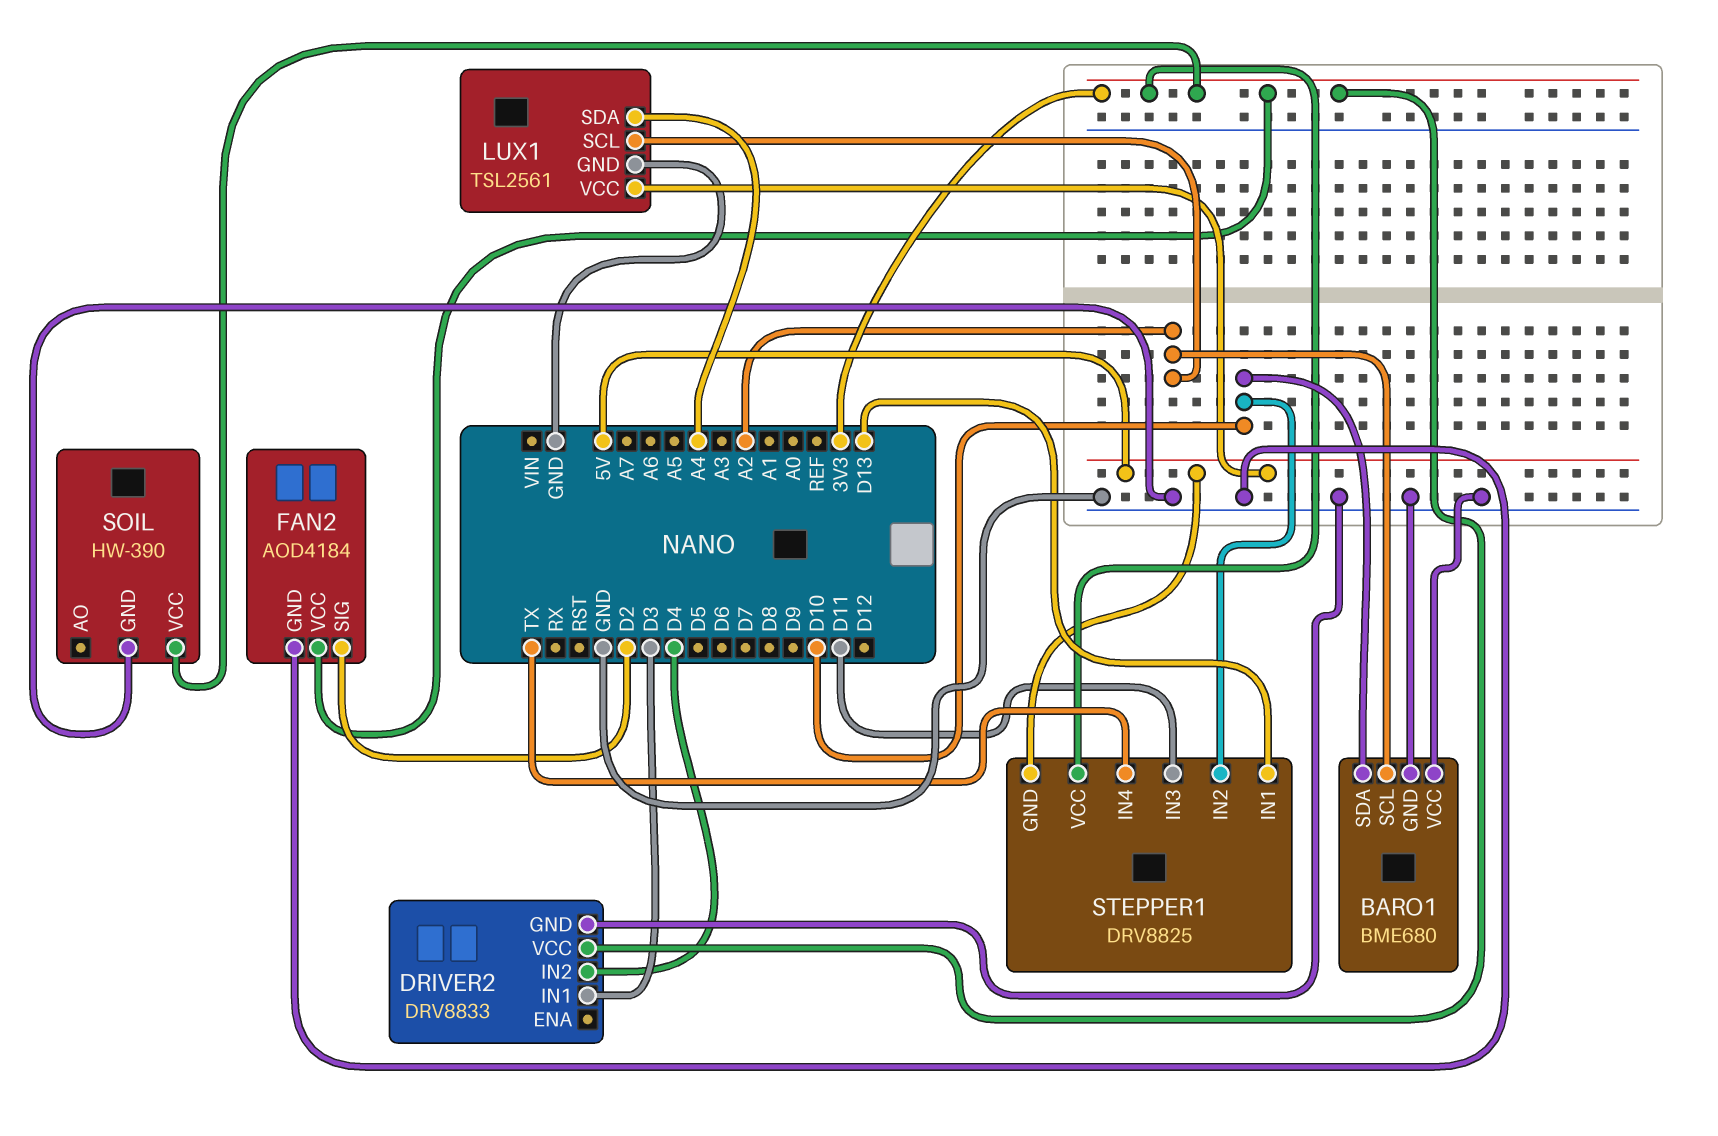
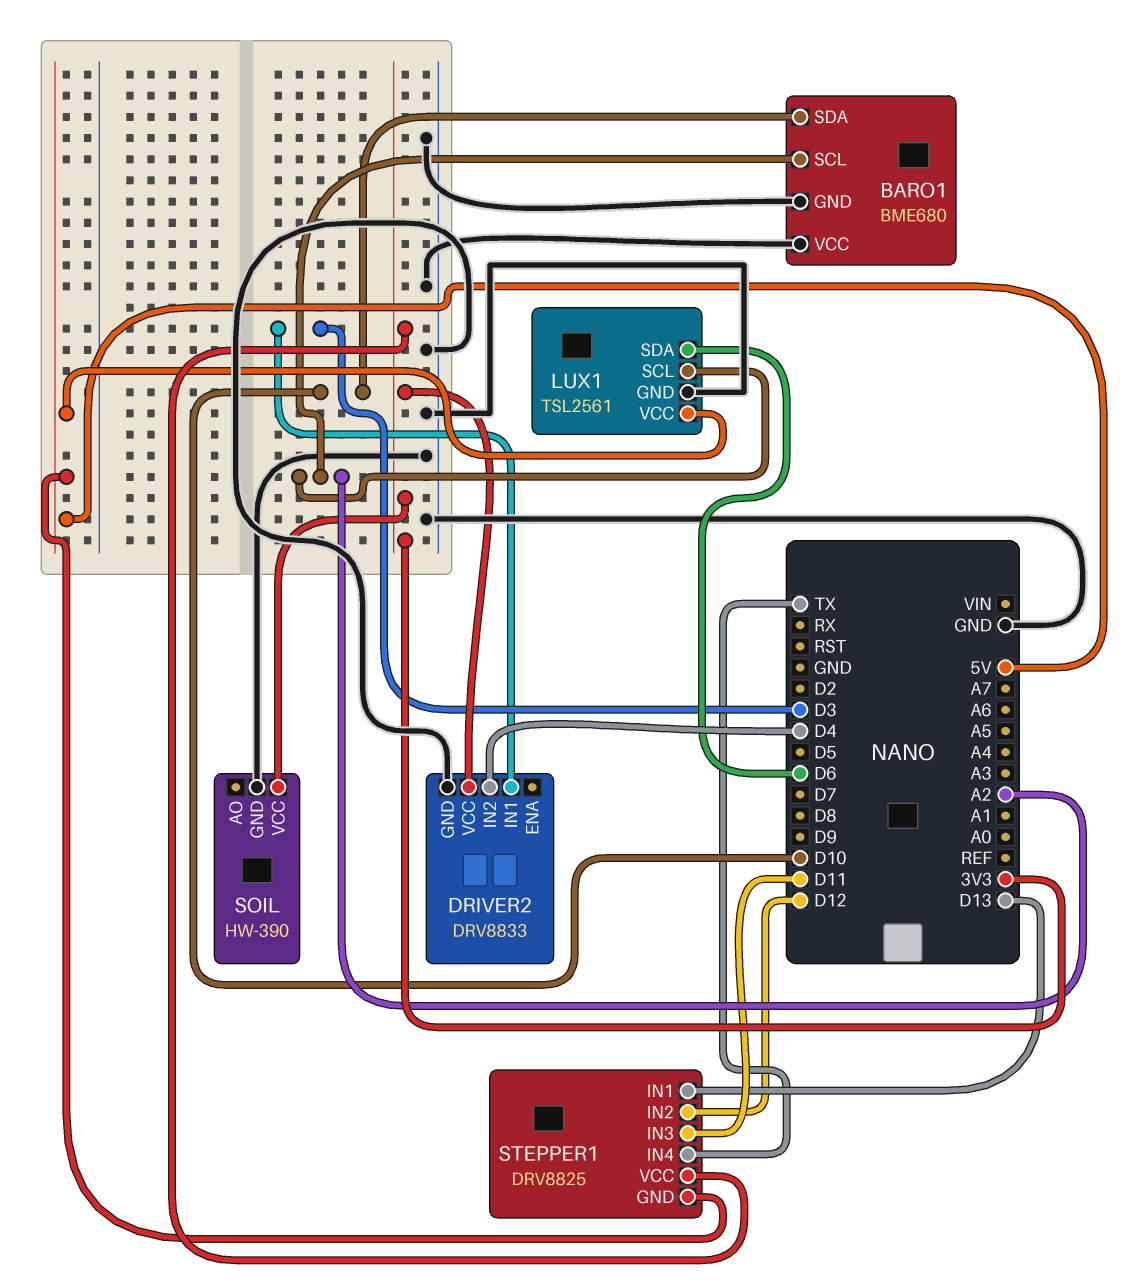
FAN2: AOD4184 -> none
FAN2 pin GND: GND -> none
FAN2 pin SIG: D2 -> none
FAN2 pin VCC: 3V3 -> none
LUX1 pin SDA: A4 -> D6
STEPPER1 pin IN2: D10 -> D12

